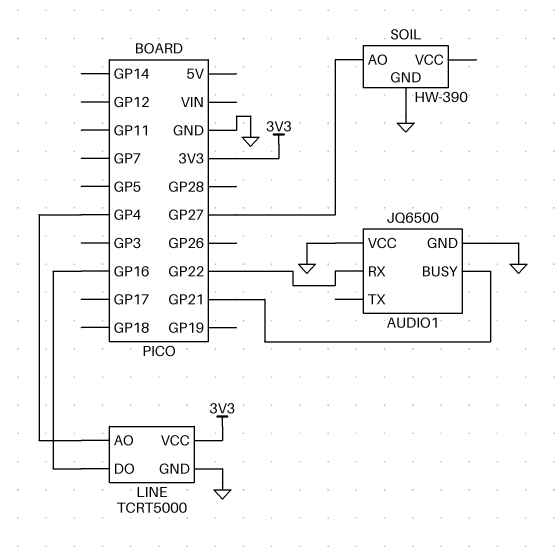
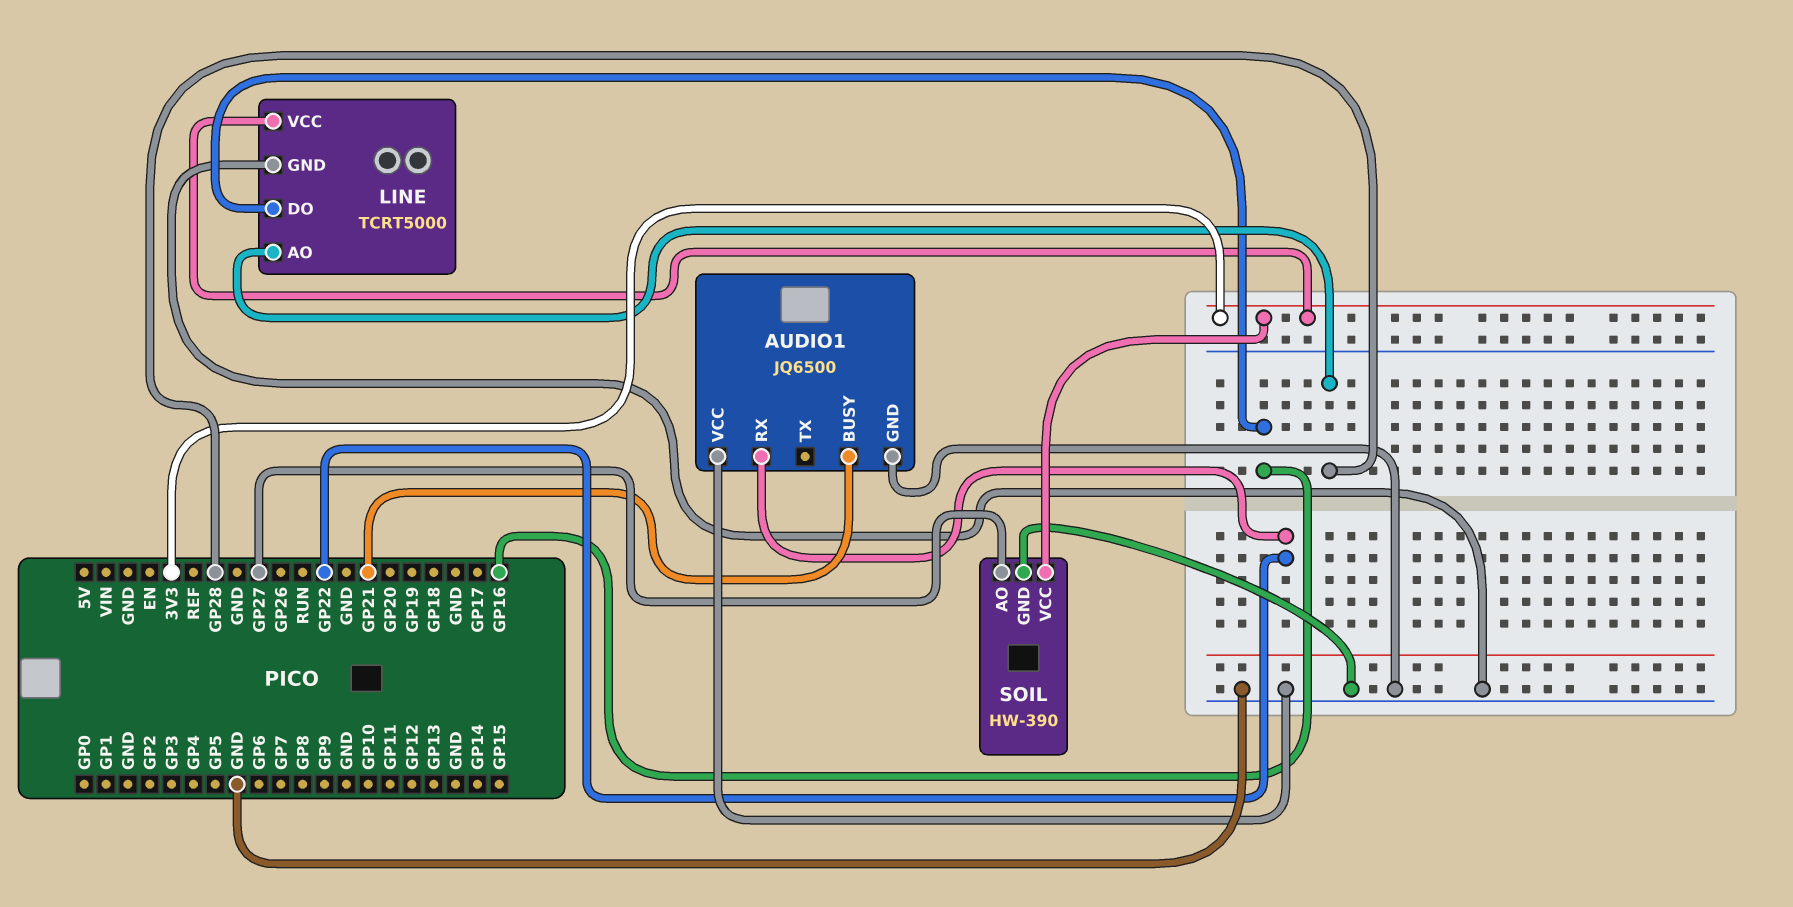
LINE pin AO: GP4 -> GP28
SOIL pin VCC: none -> 3V3

